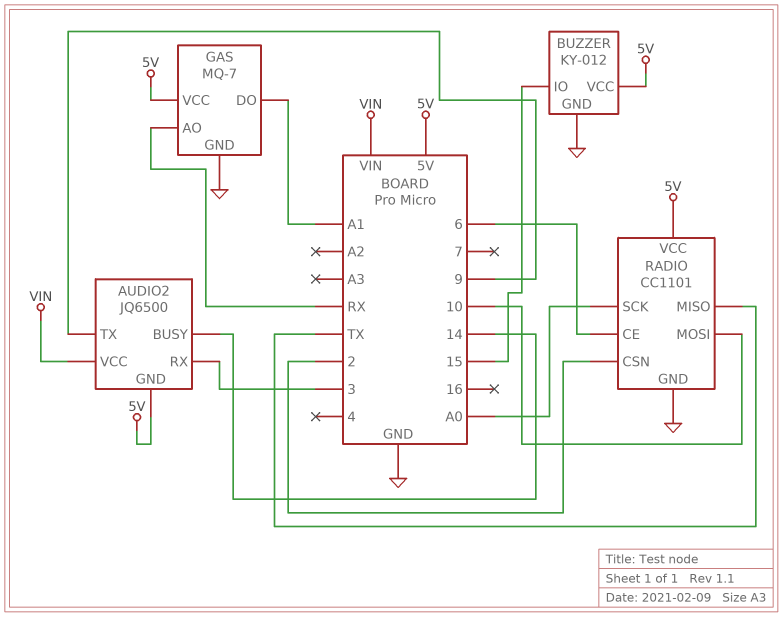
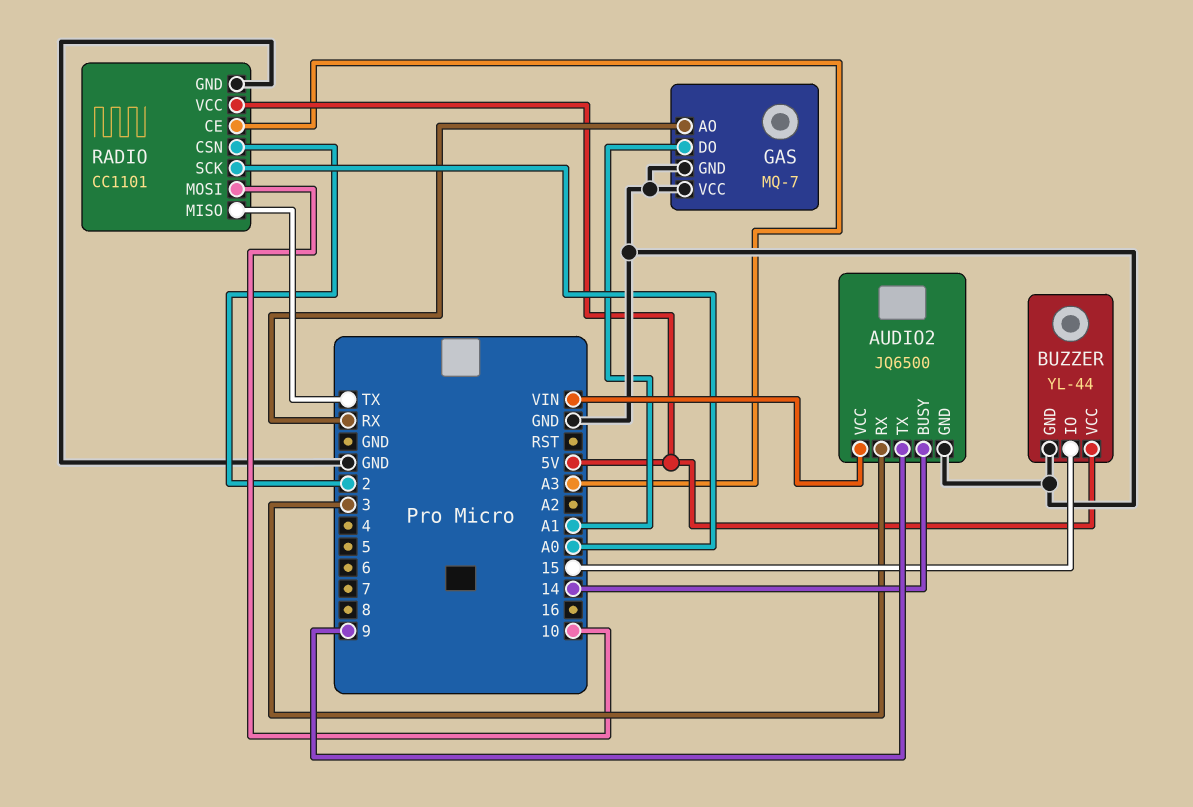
AUDIO2 pin GND: 5V -> GND
BUZZER: KY-012 -> YL-44
GAS pin VCC: 5V -> GND
RADIO pin CE: 6 -> A3

